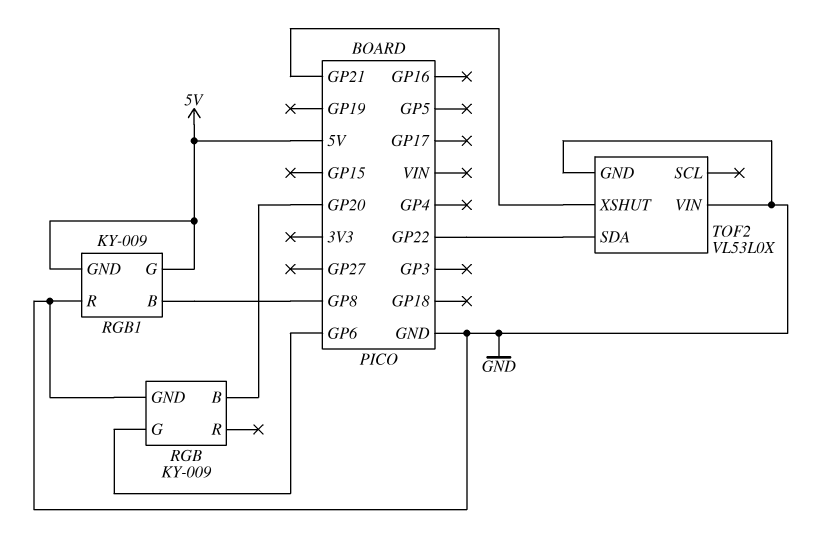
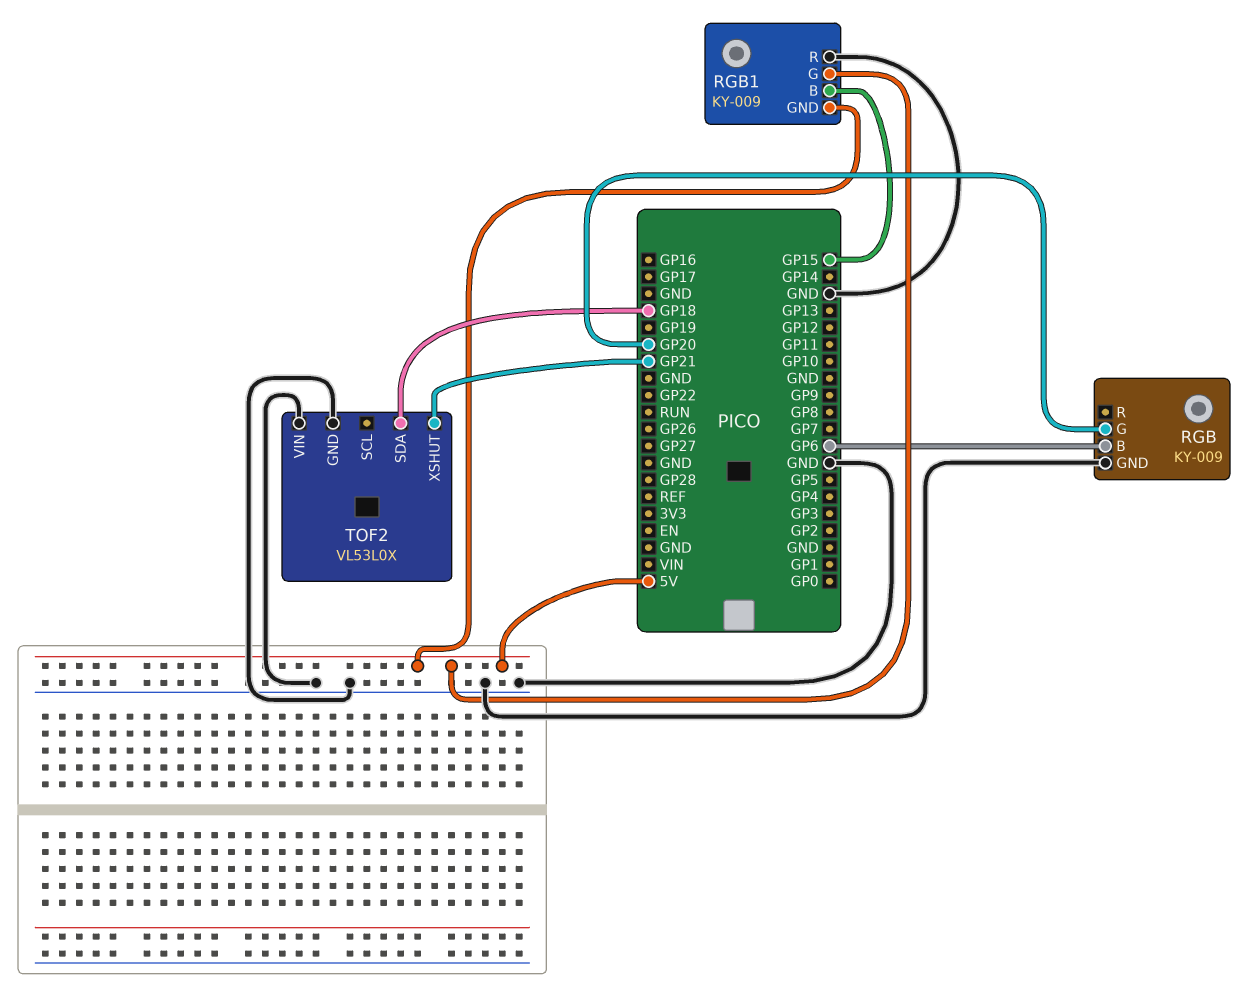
RGB pin B: GP20 -> GP6
RGB pin G: GP6 -> GP20
RGB1 pin B: GP8 -> GP15
TOF2 pin SDA: GP22 -> GP18

